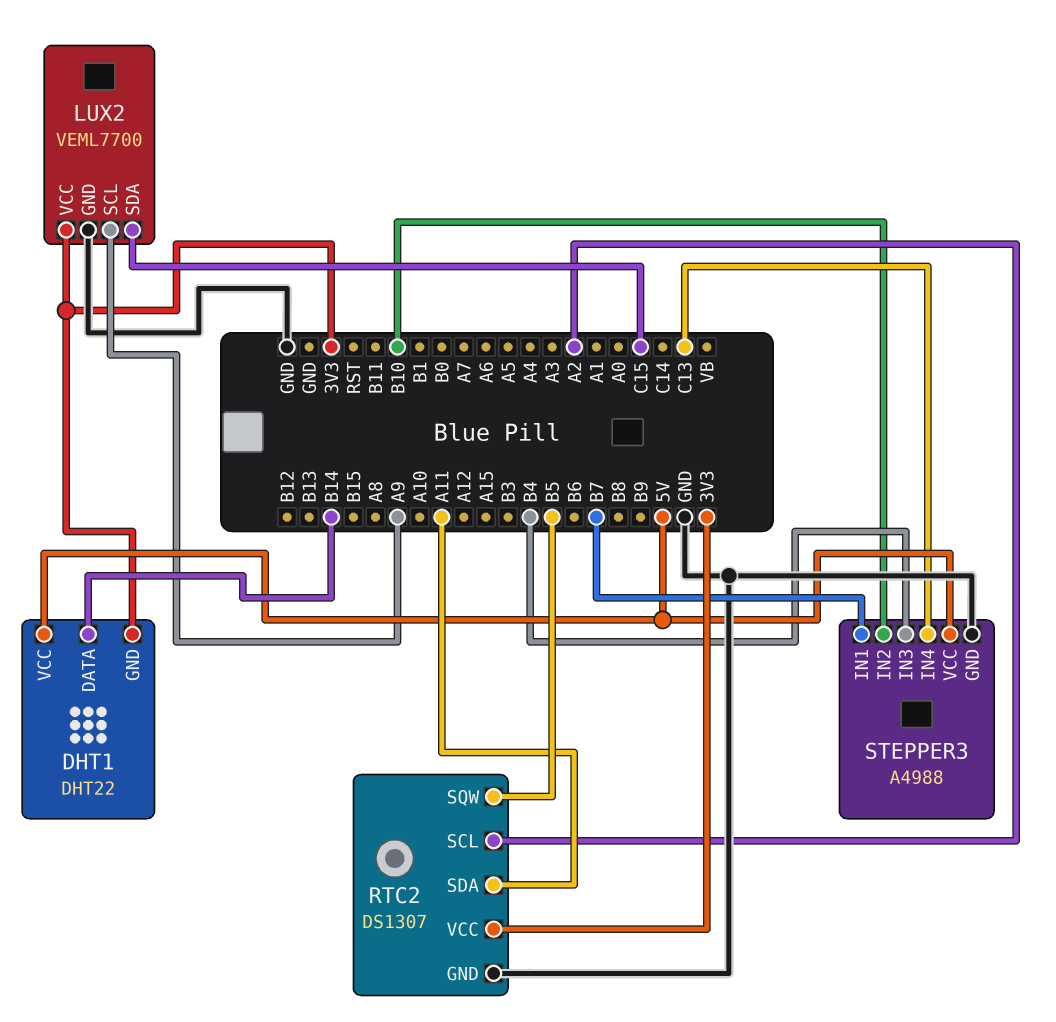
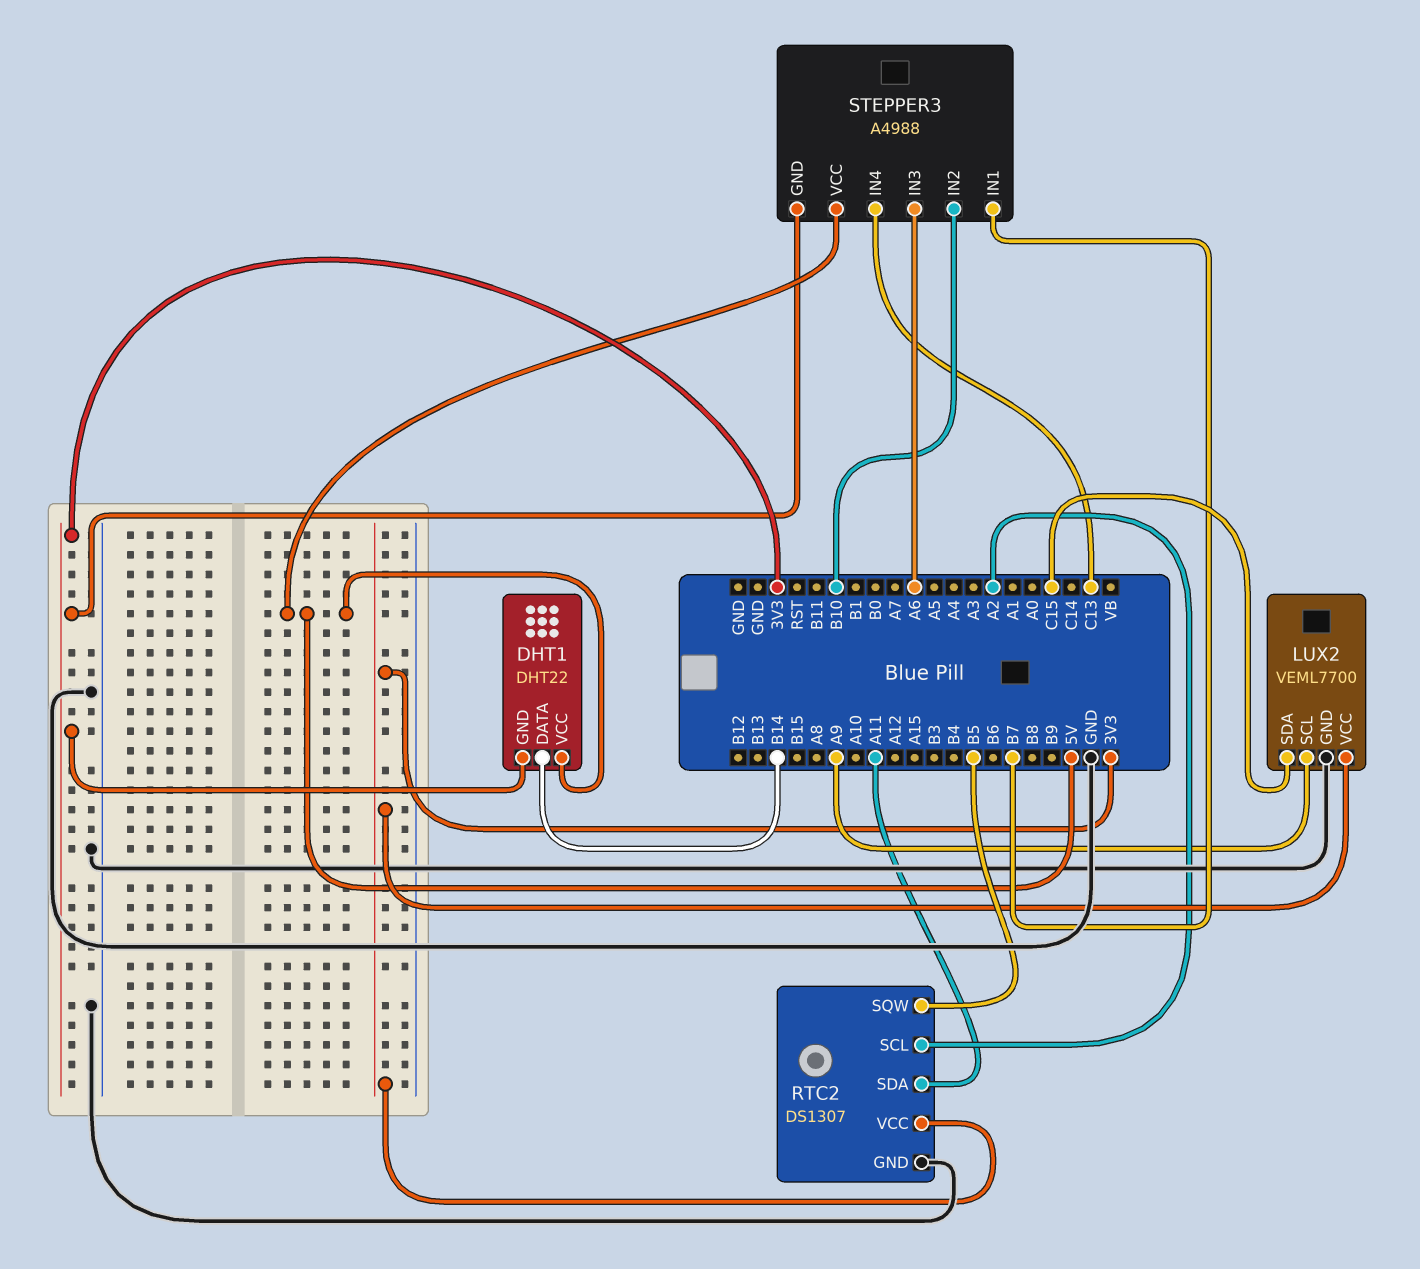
STEPPER3 pin GND: GND -> 3V3
STEPPER3 pin IN3: B4 -> A6

